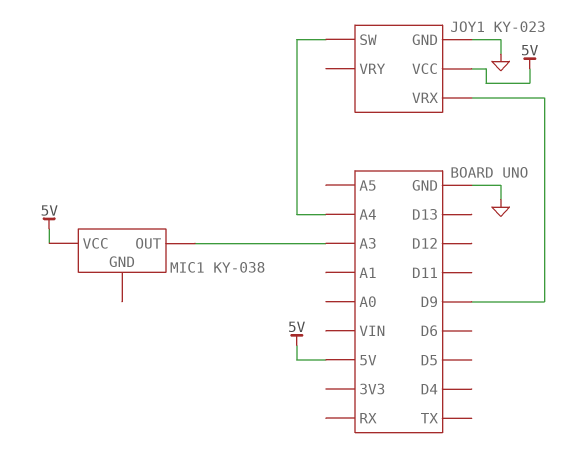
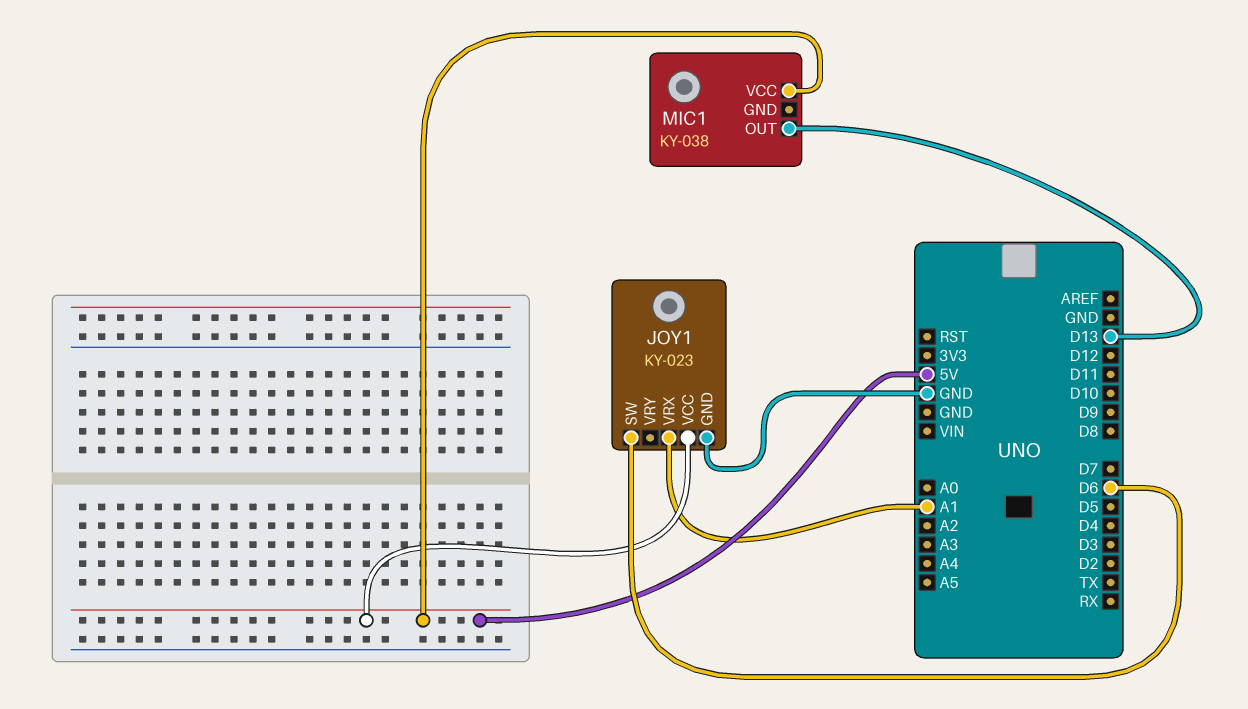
JOY1 pin SW: A4 -> D6
JOY1 pin VRX: D9 -> A1
MIC1 pin OUT: A3 -> D13

